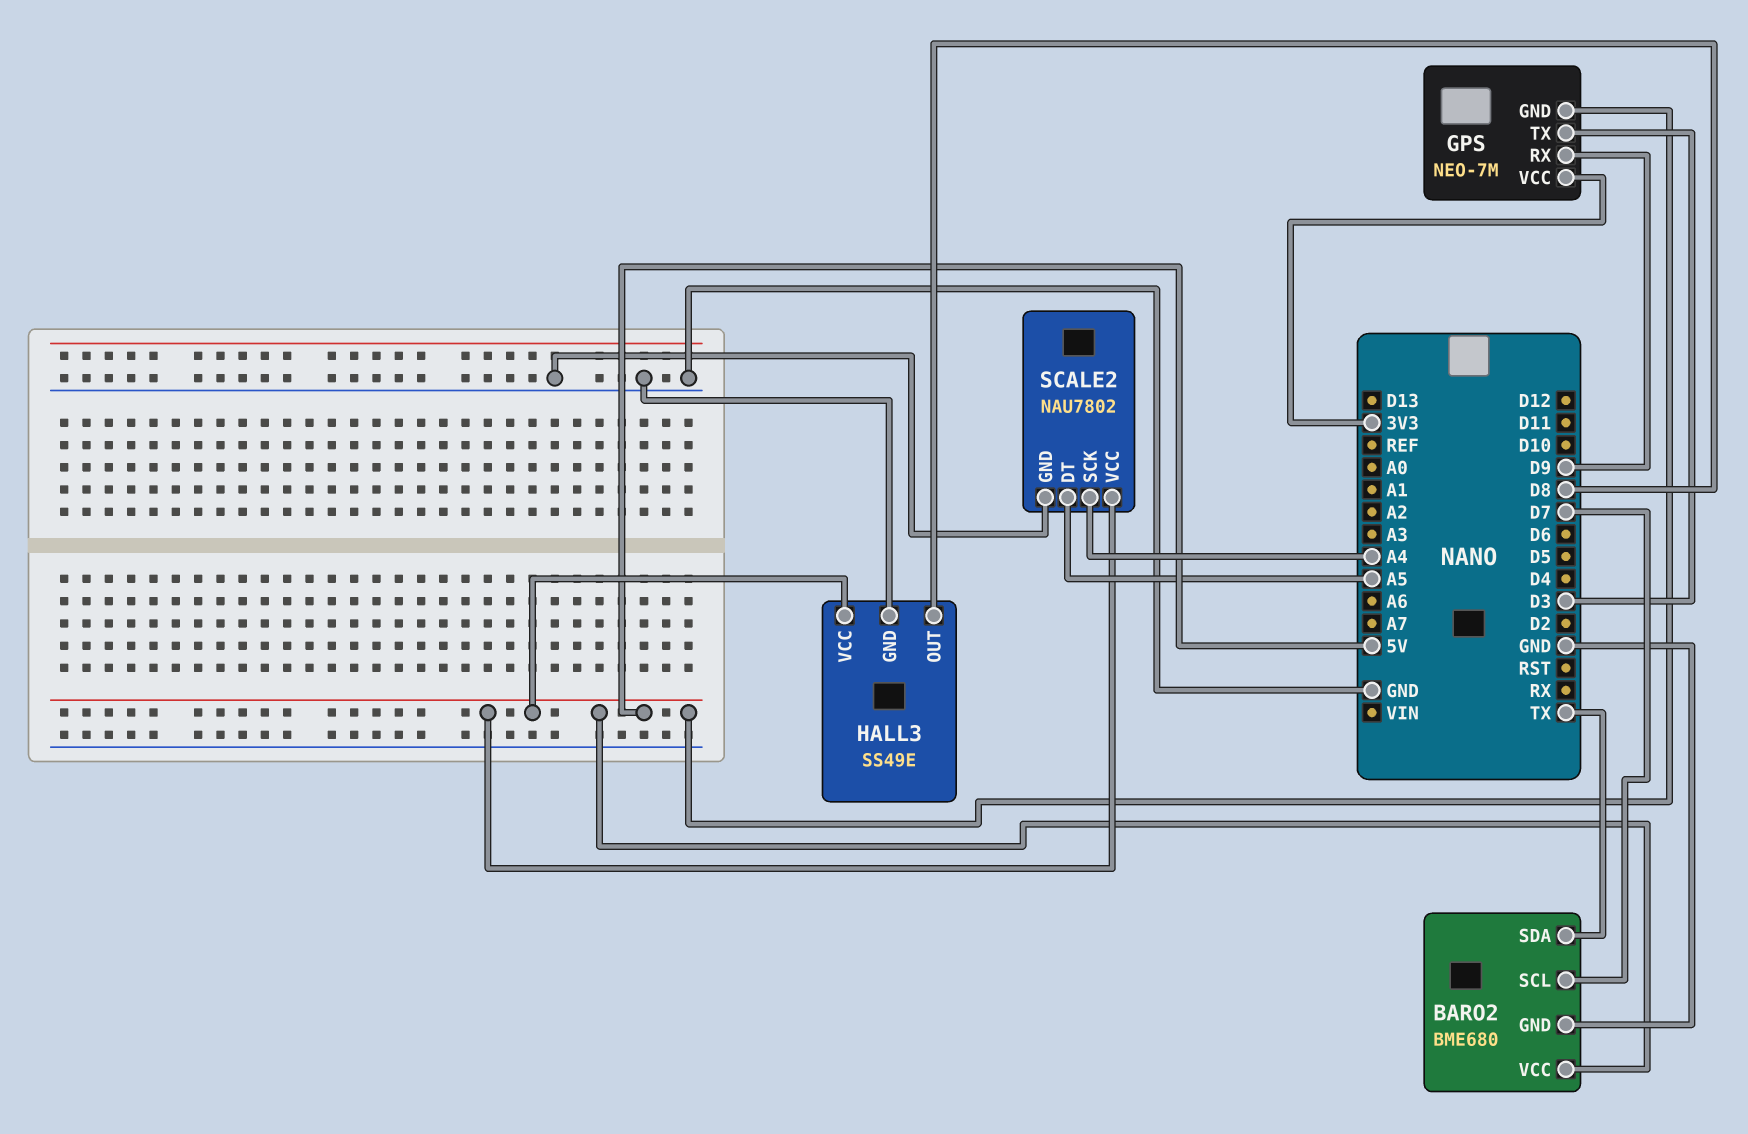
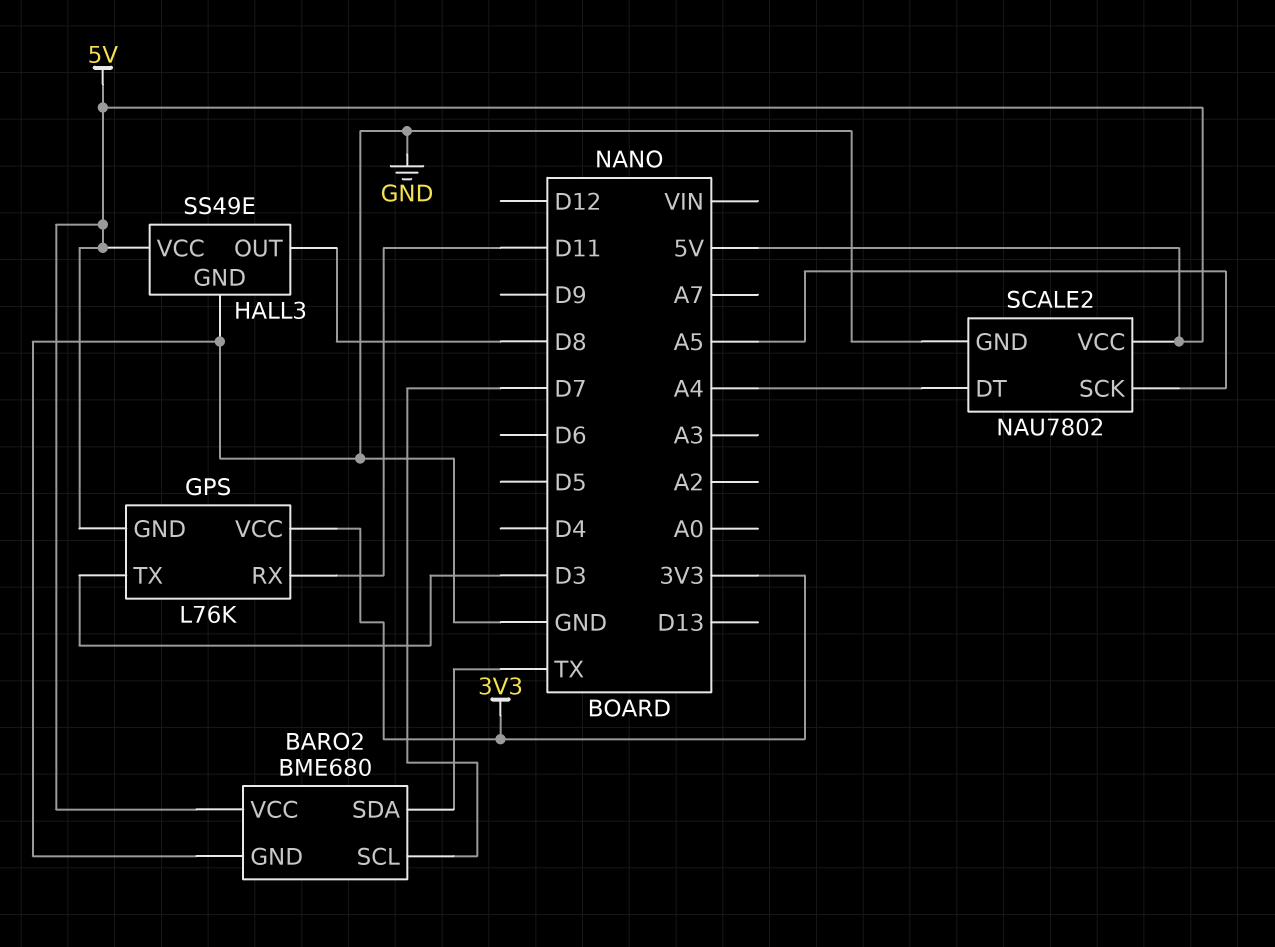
GPS: NEO-7M -> L76K
GPS pin RX: D9 -> D11
SCALE2 pin DT: A5 -> A4
SCALE2 pin SCK: A4 -> A5

